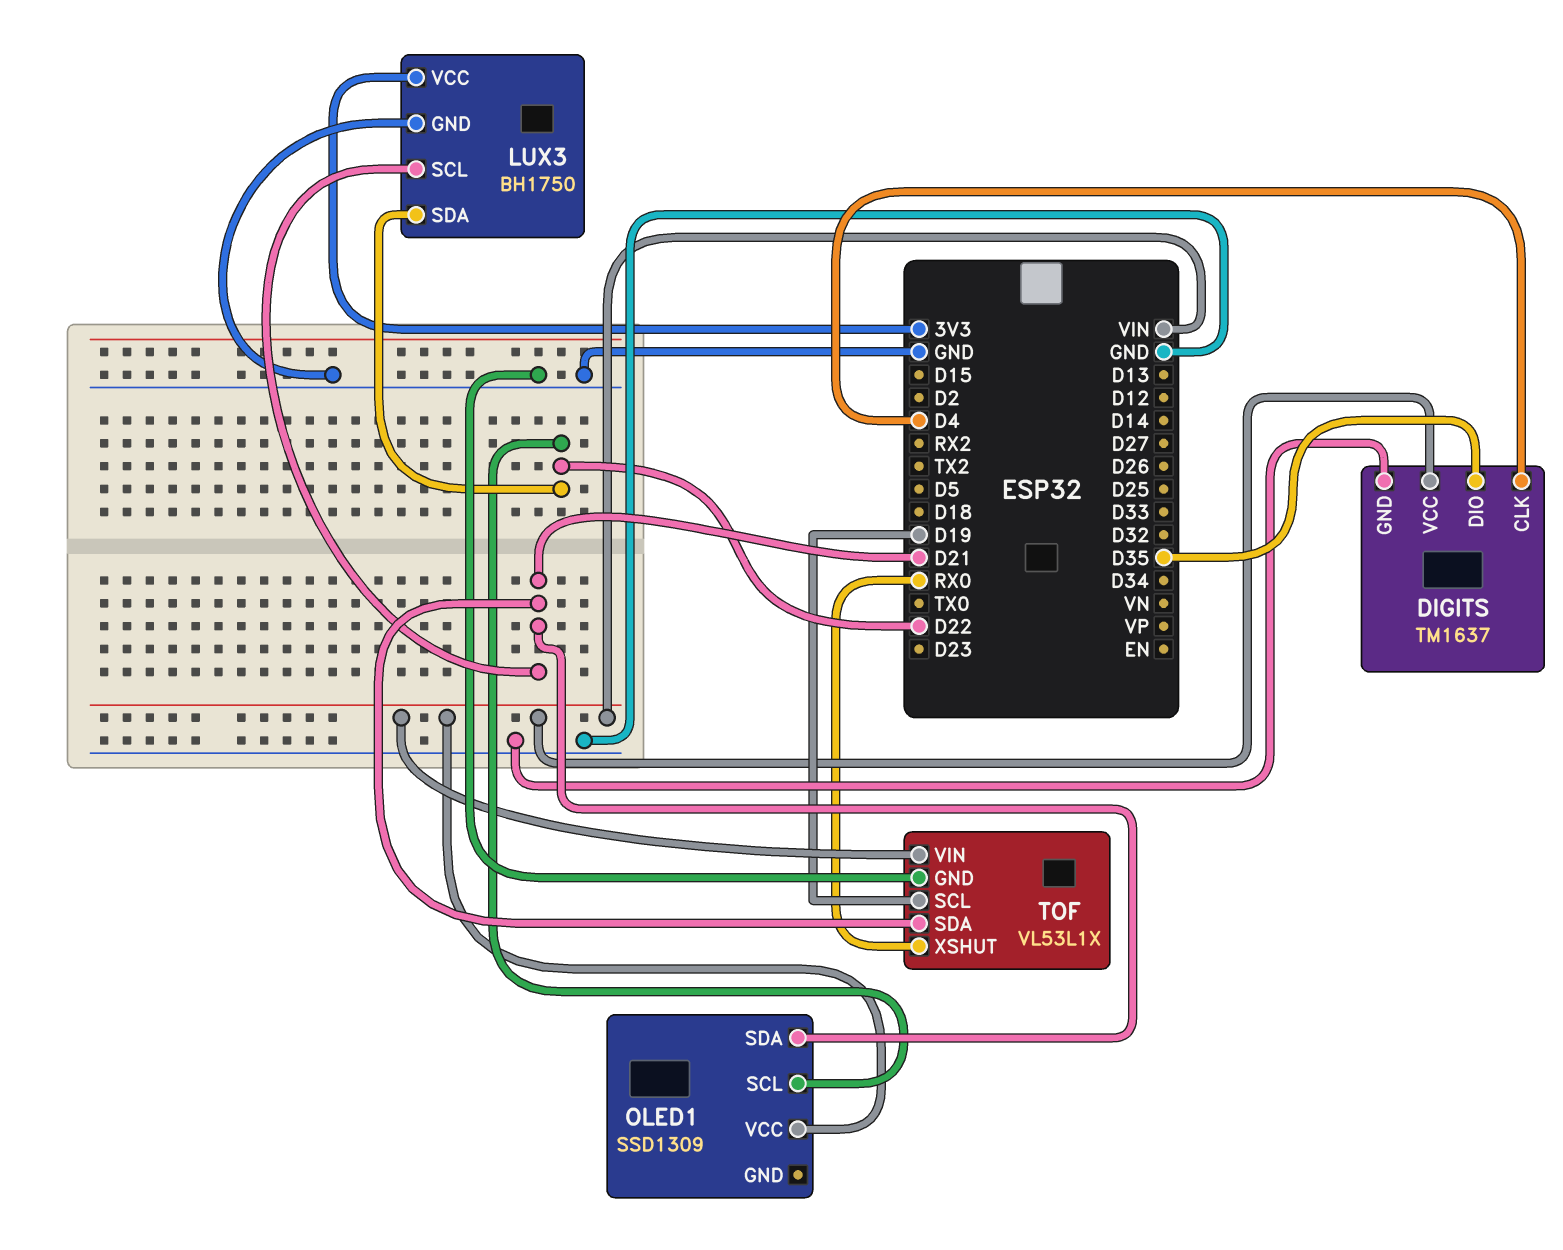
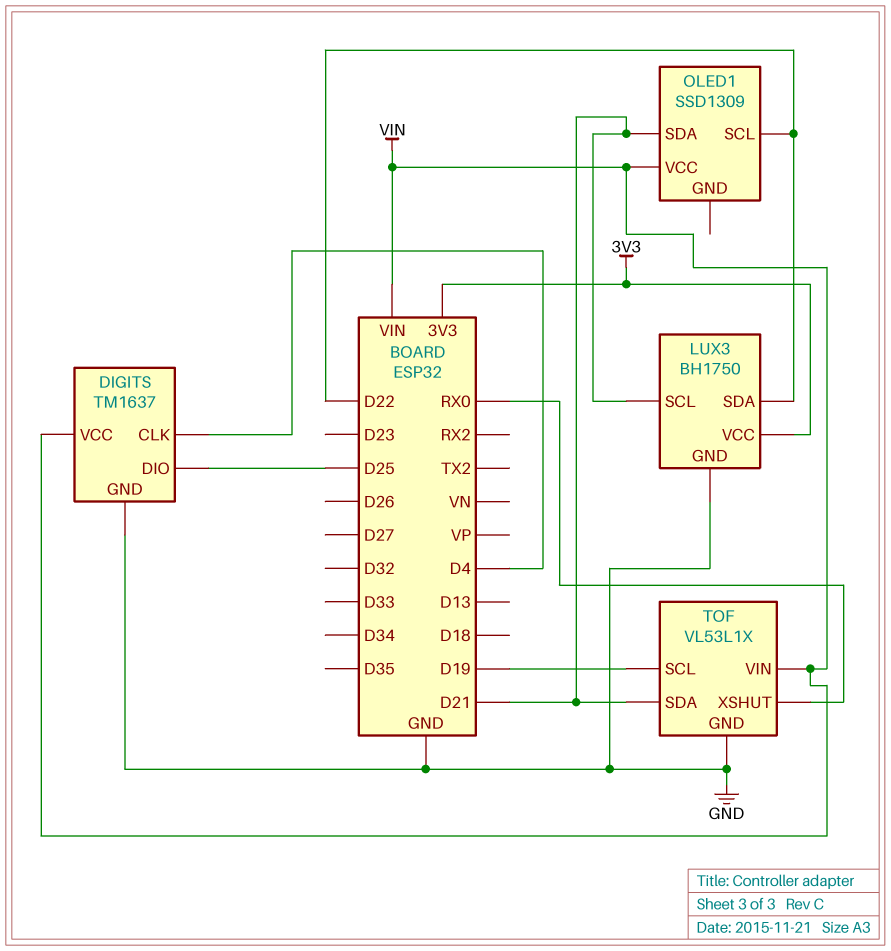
DIGITS pin DIO: D35 -> D25

